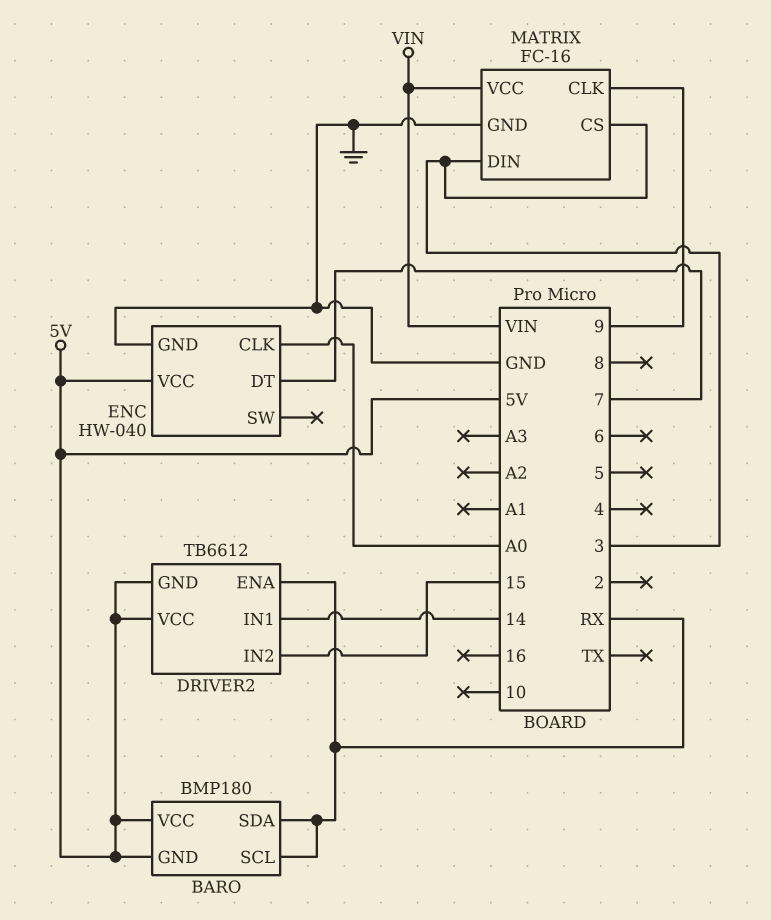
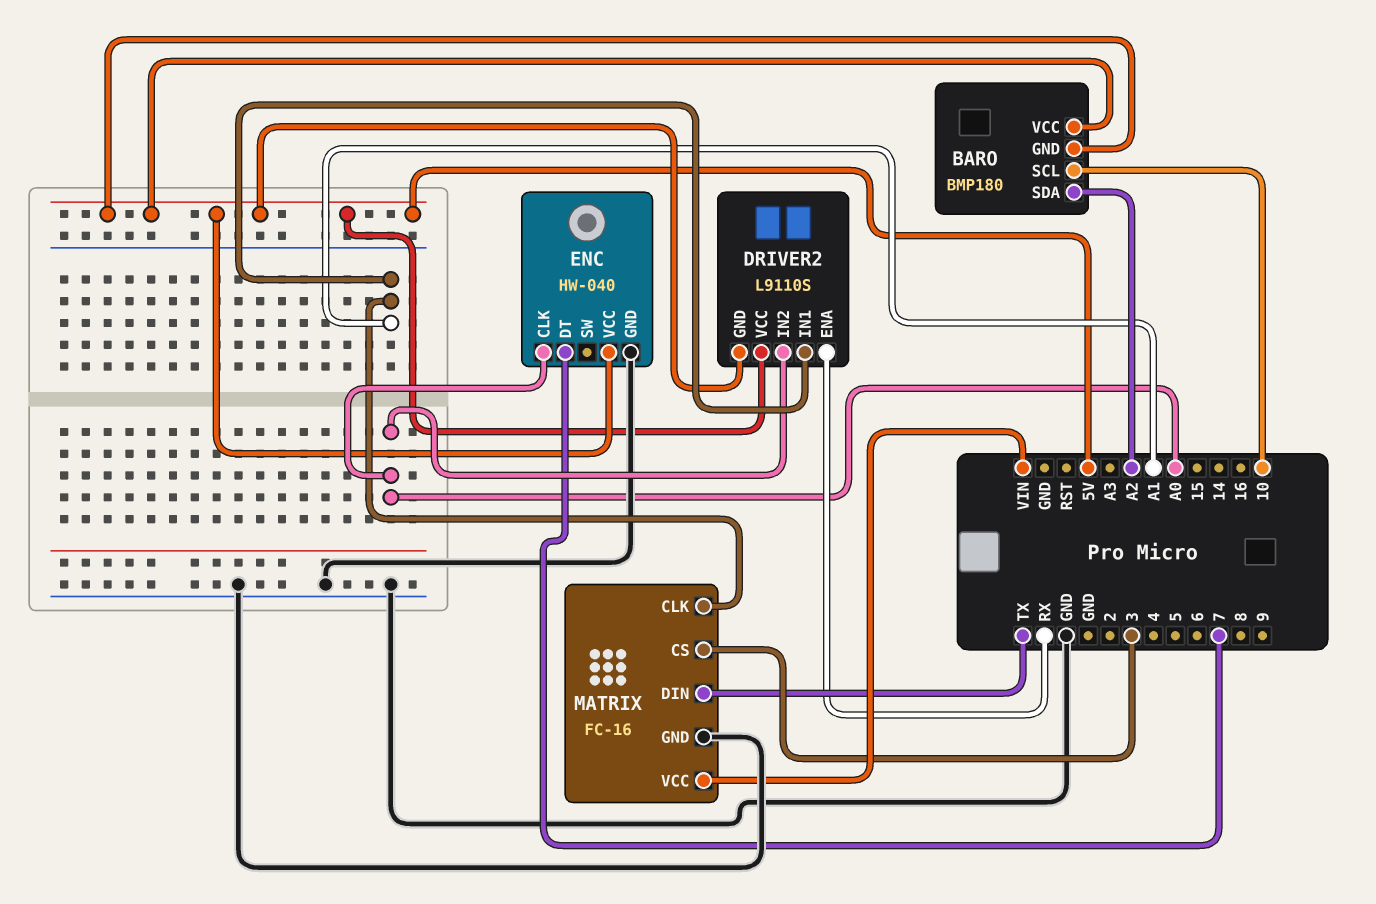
BARO pin SCL: RX -> 10
BARO pin SDA: RX -> A2
DRIVER2: TB6612 -> L9110S
DRIVER2 pin IN1: 14 -> A1
DRIVER2 pin IN2: 15 -> A0
MATRIX pin CLK: 9 -> A1
MATRIX pin DIN: 3 -> TX

